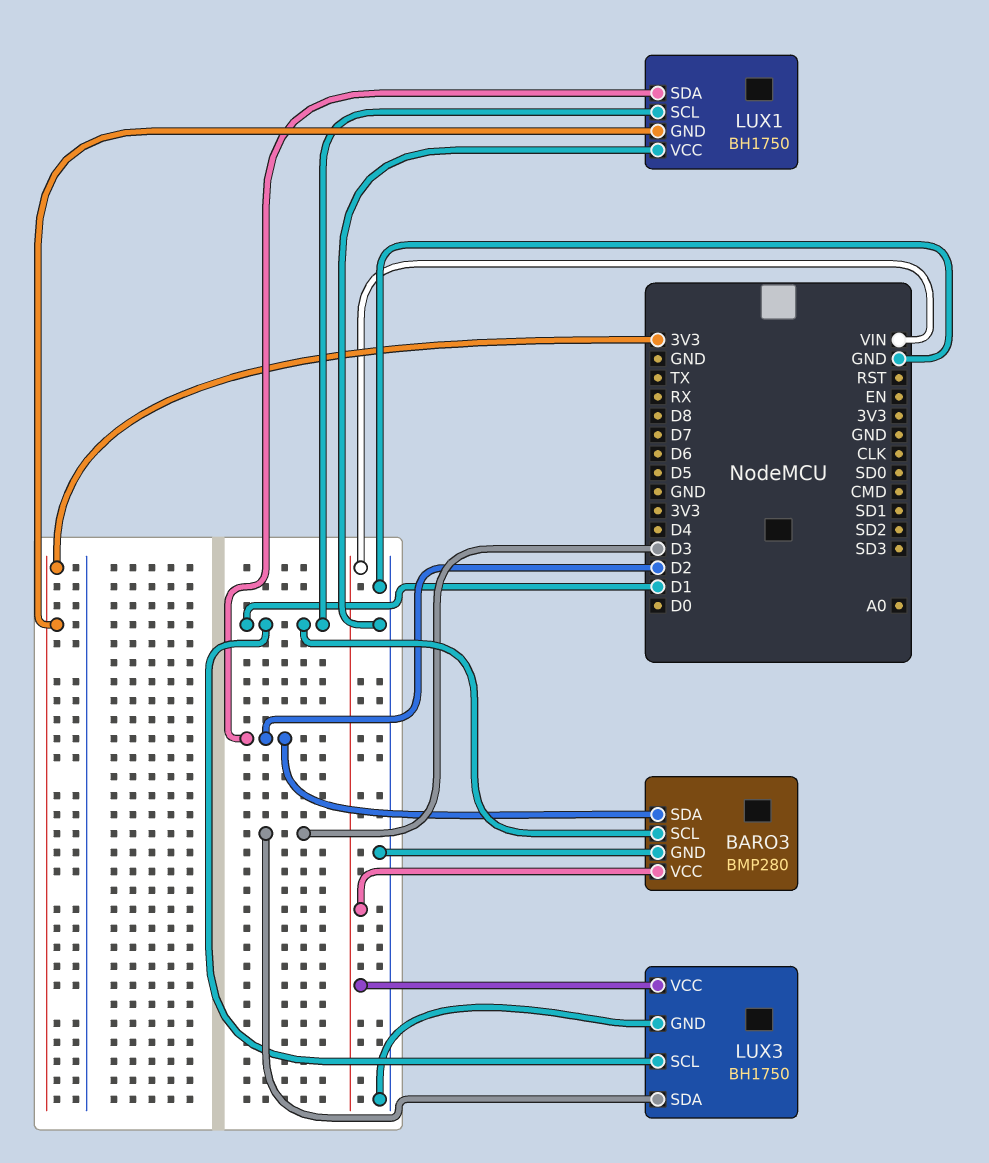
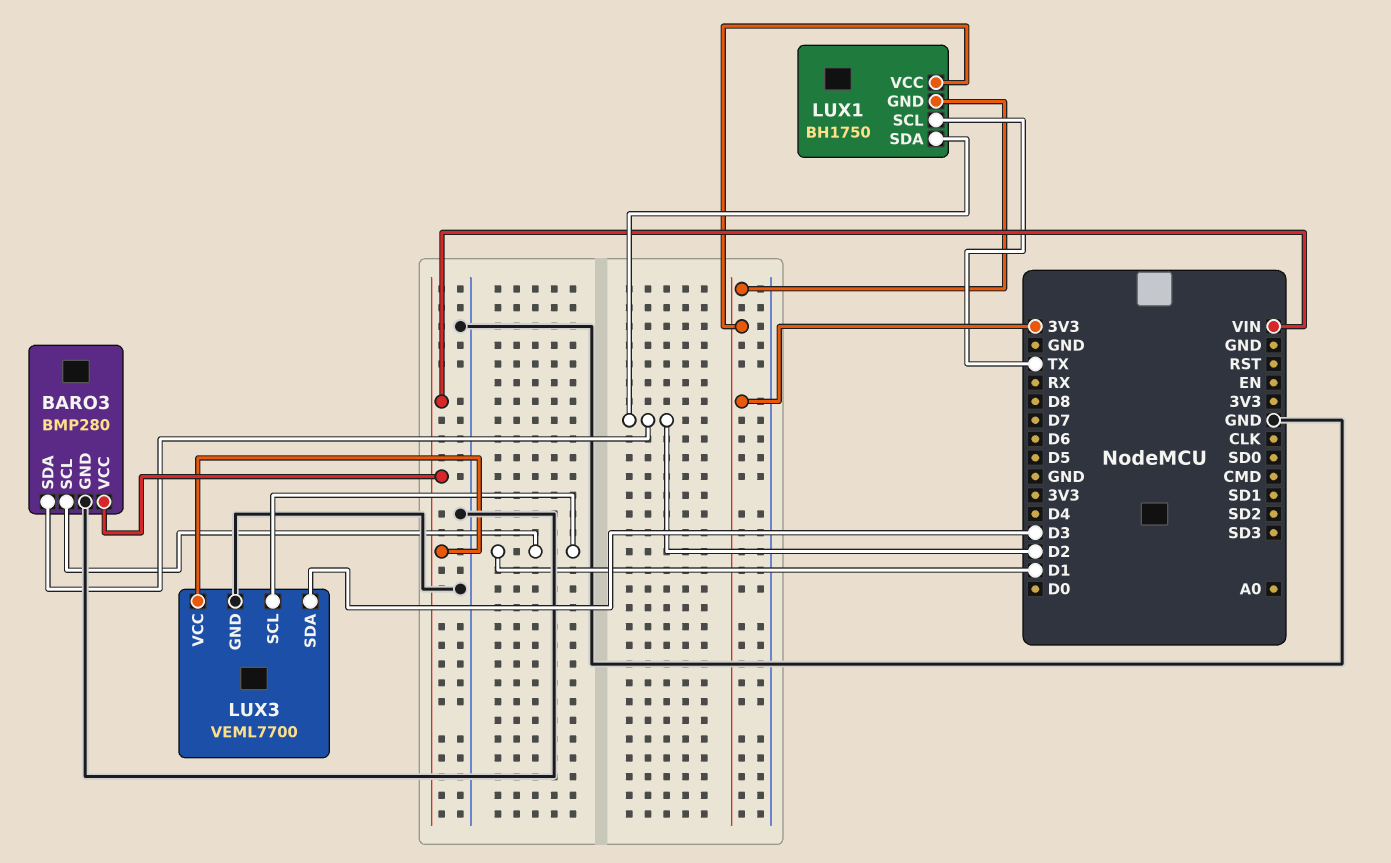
LUX1 pin SCL: D1 -> TX
LUX1 pin VCC: GND -> 3V3
LUX3: BH1750 -> VEML7700

